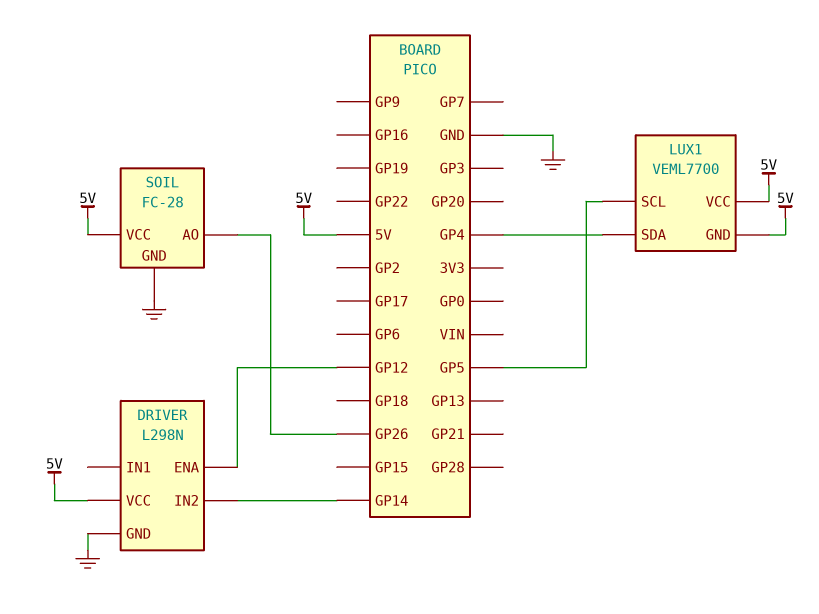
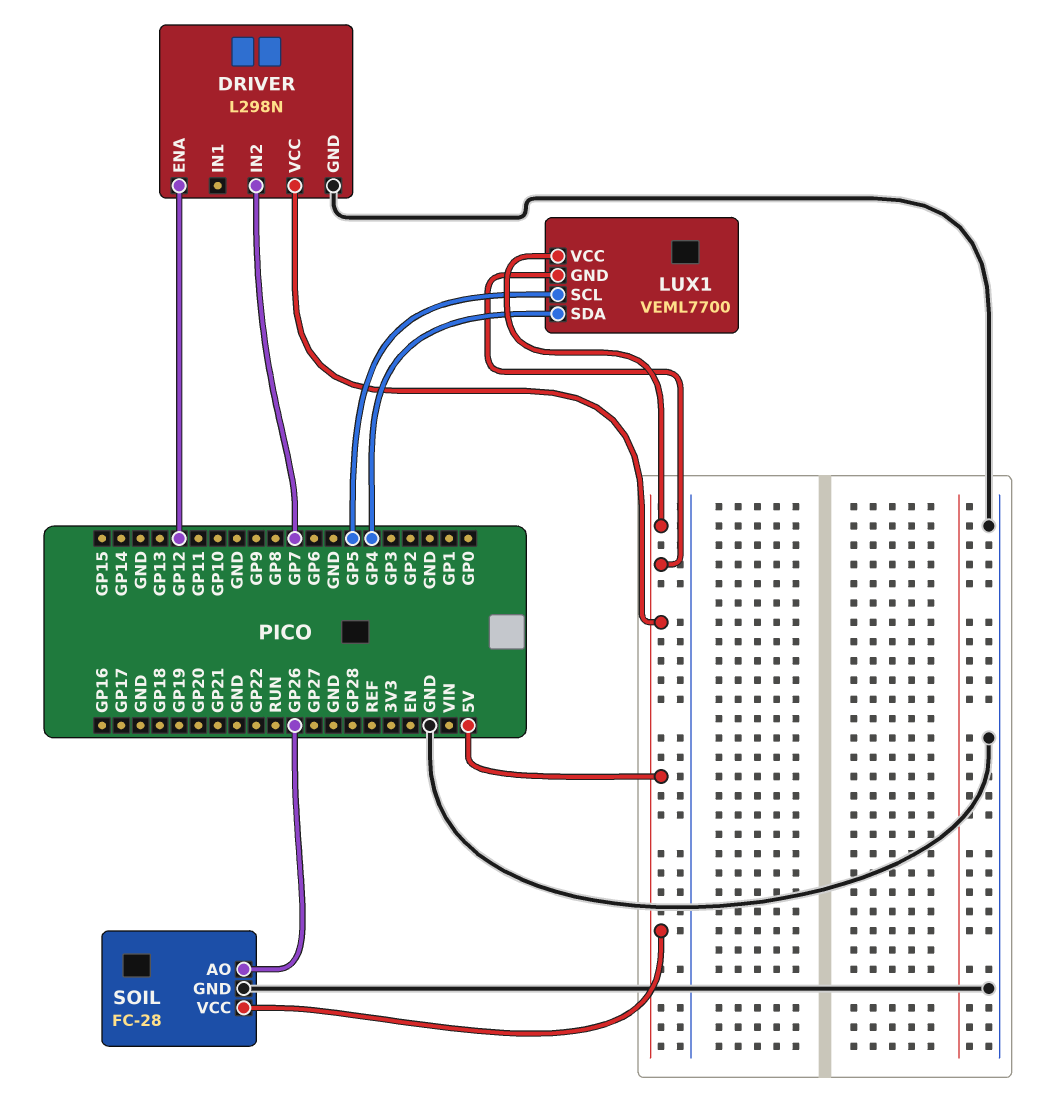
DRIVER pin IN2: GP14 -> GP7

